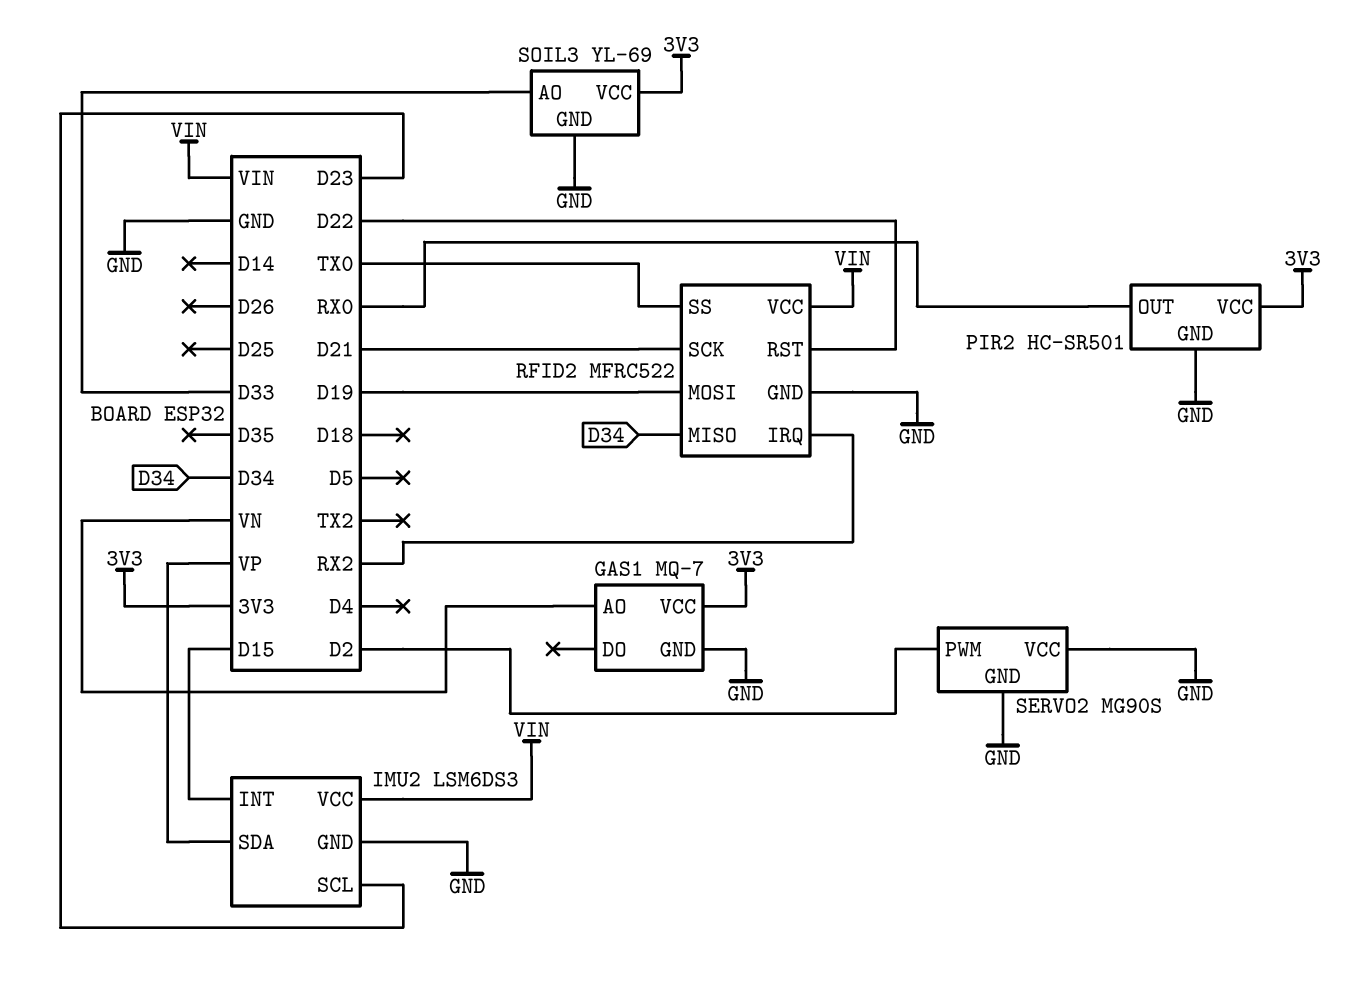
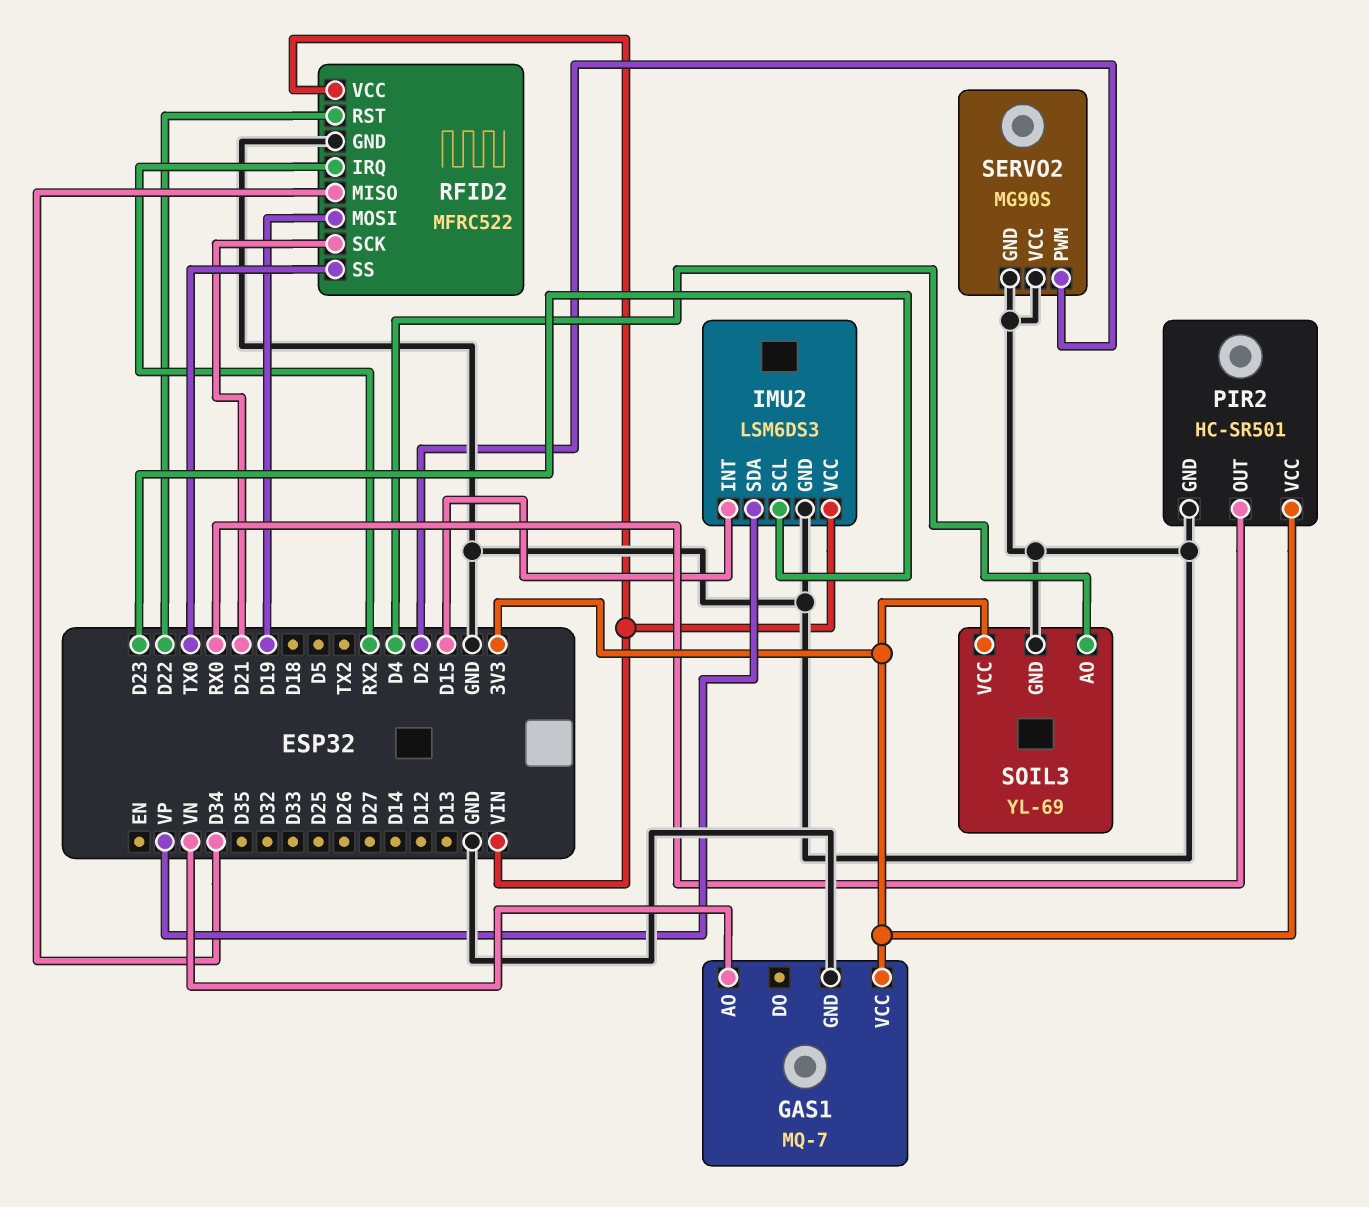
SOIL3 pin AO: D33 -> D4

